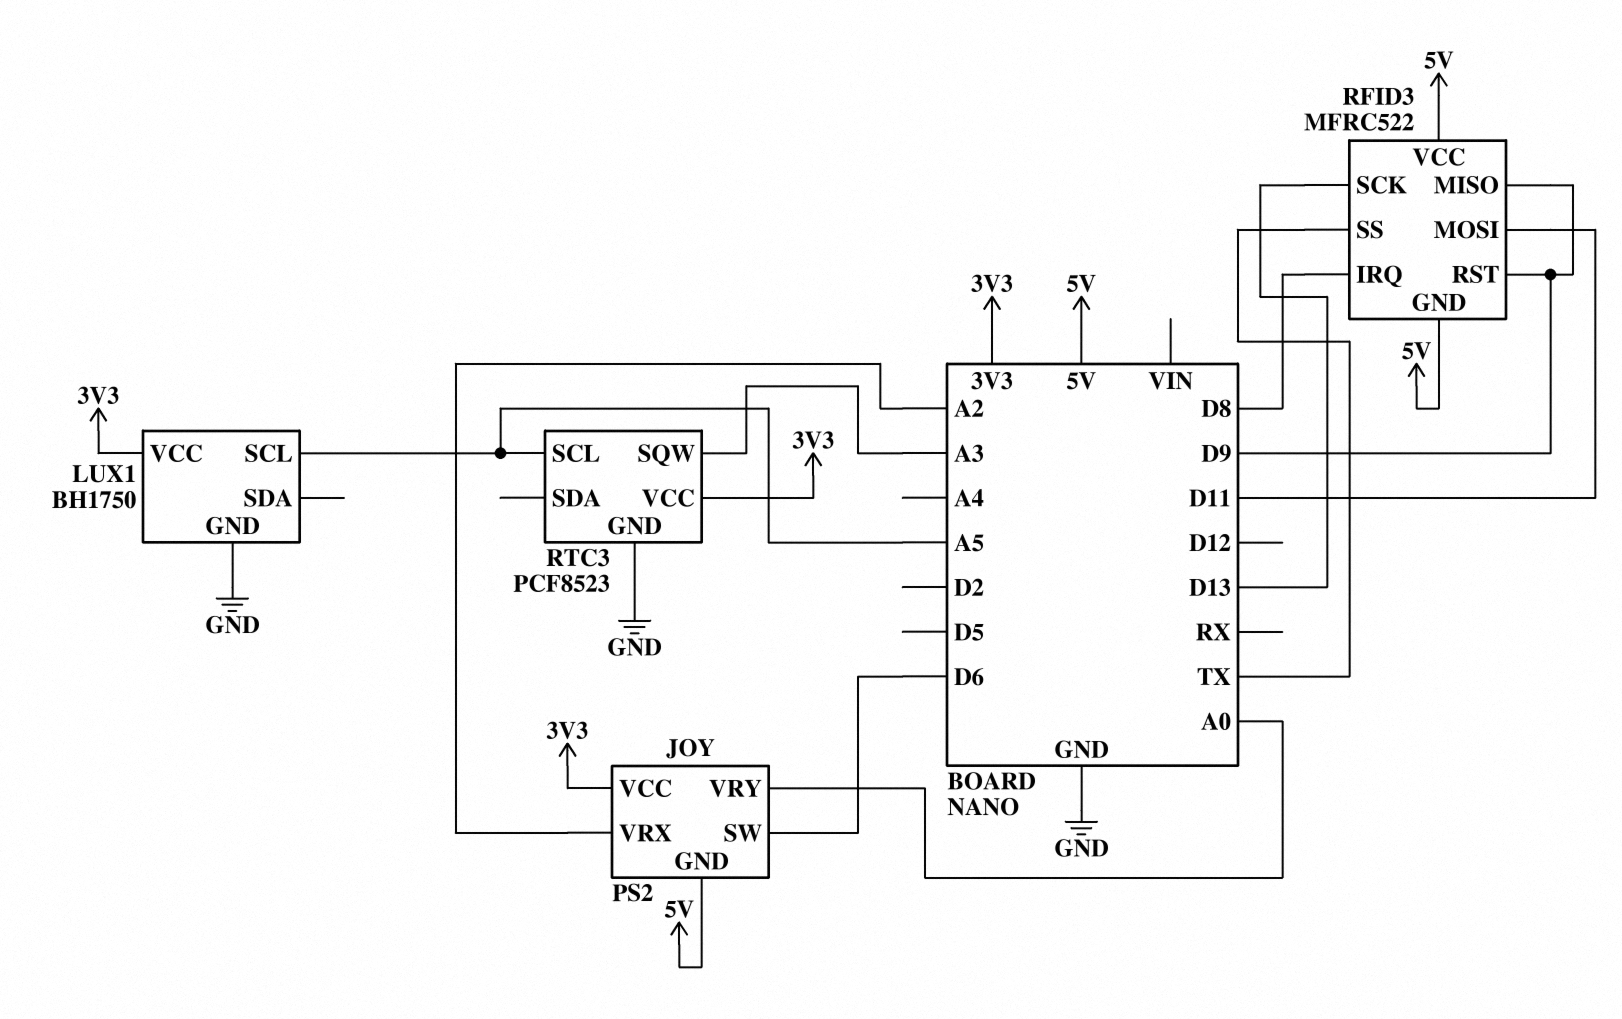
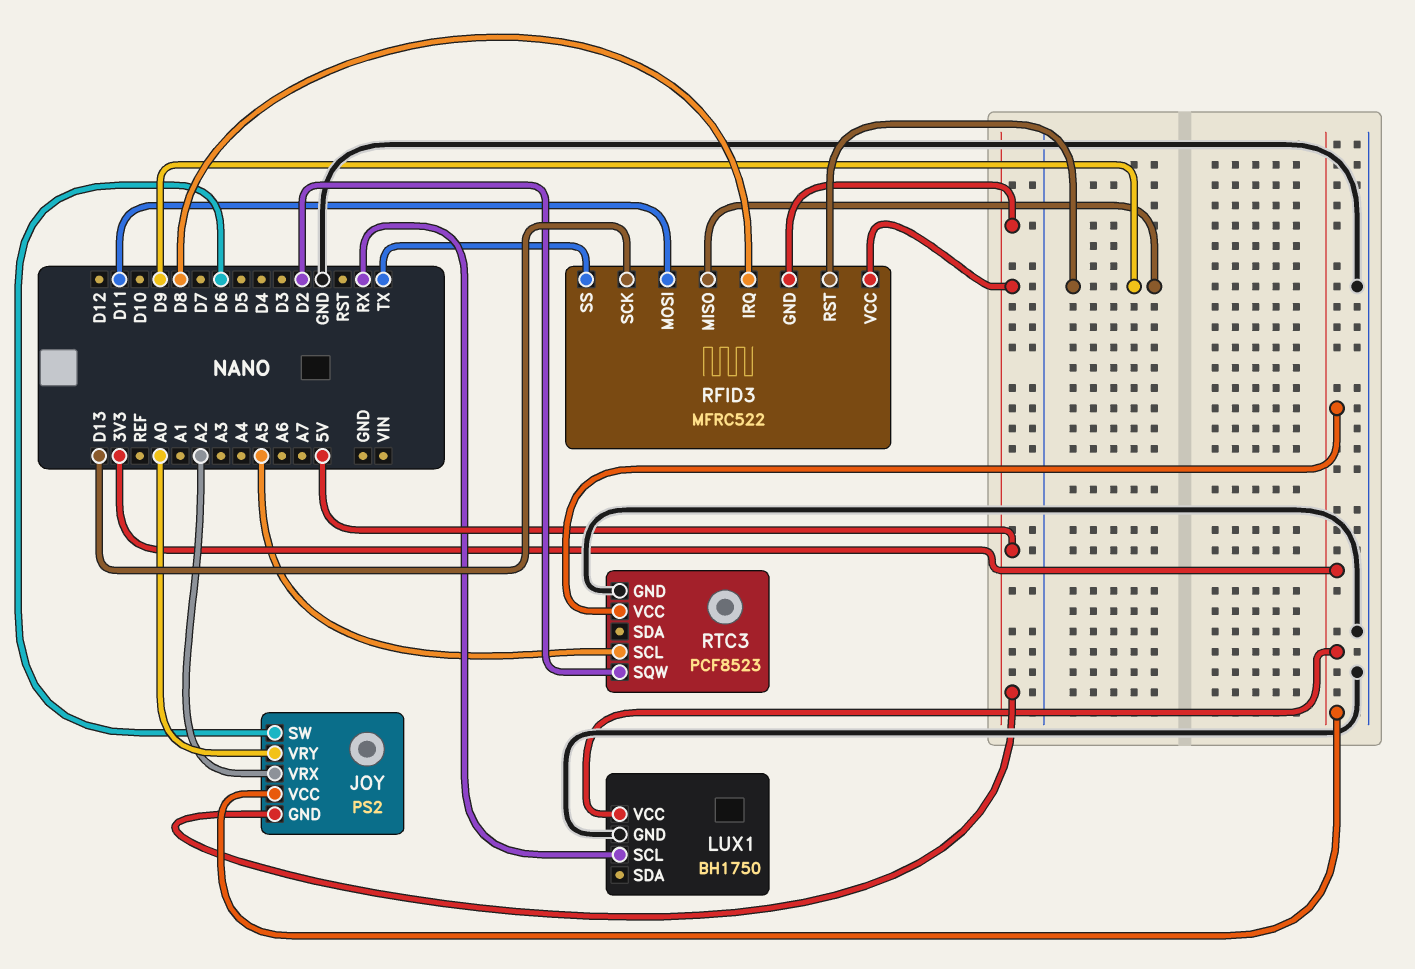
LUX1 pin SCL: A5 -> RX
RTC3 pin SQW: A3 -> D2

